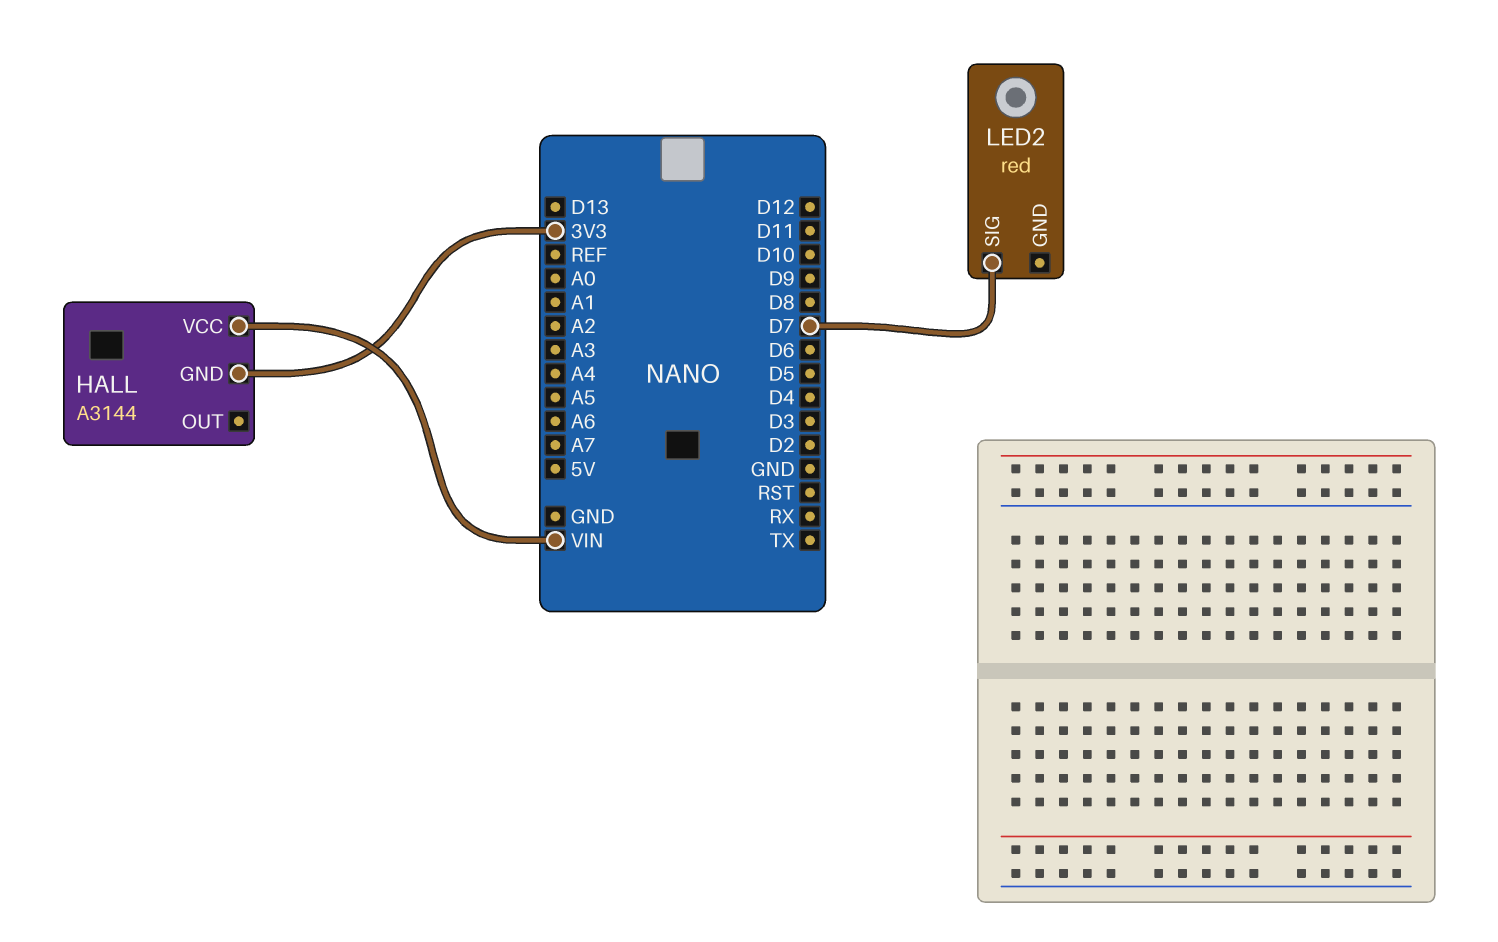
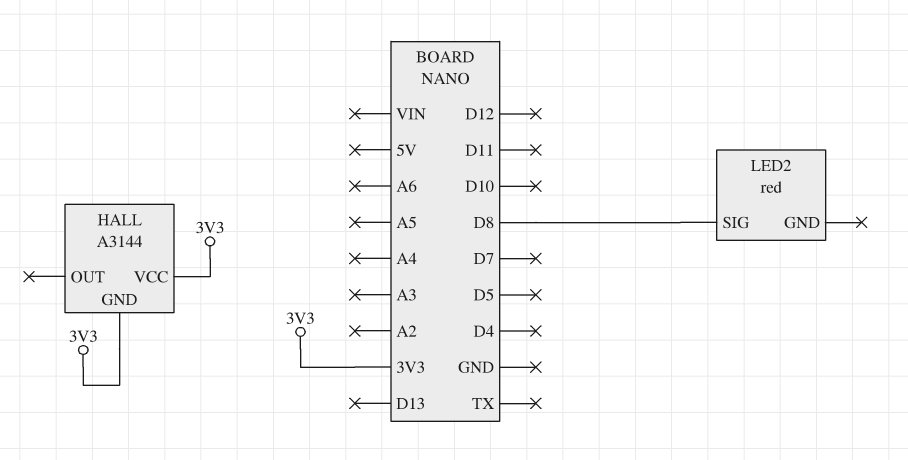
HALL pin VCC: VIN -> 3V3
LED2 pin SIG: D7 -> D8

